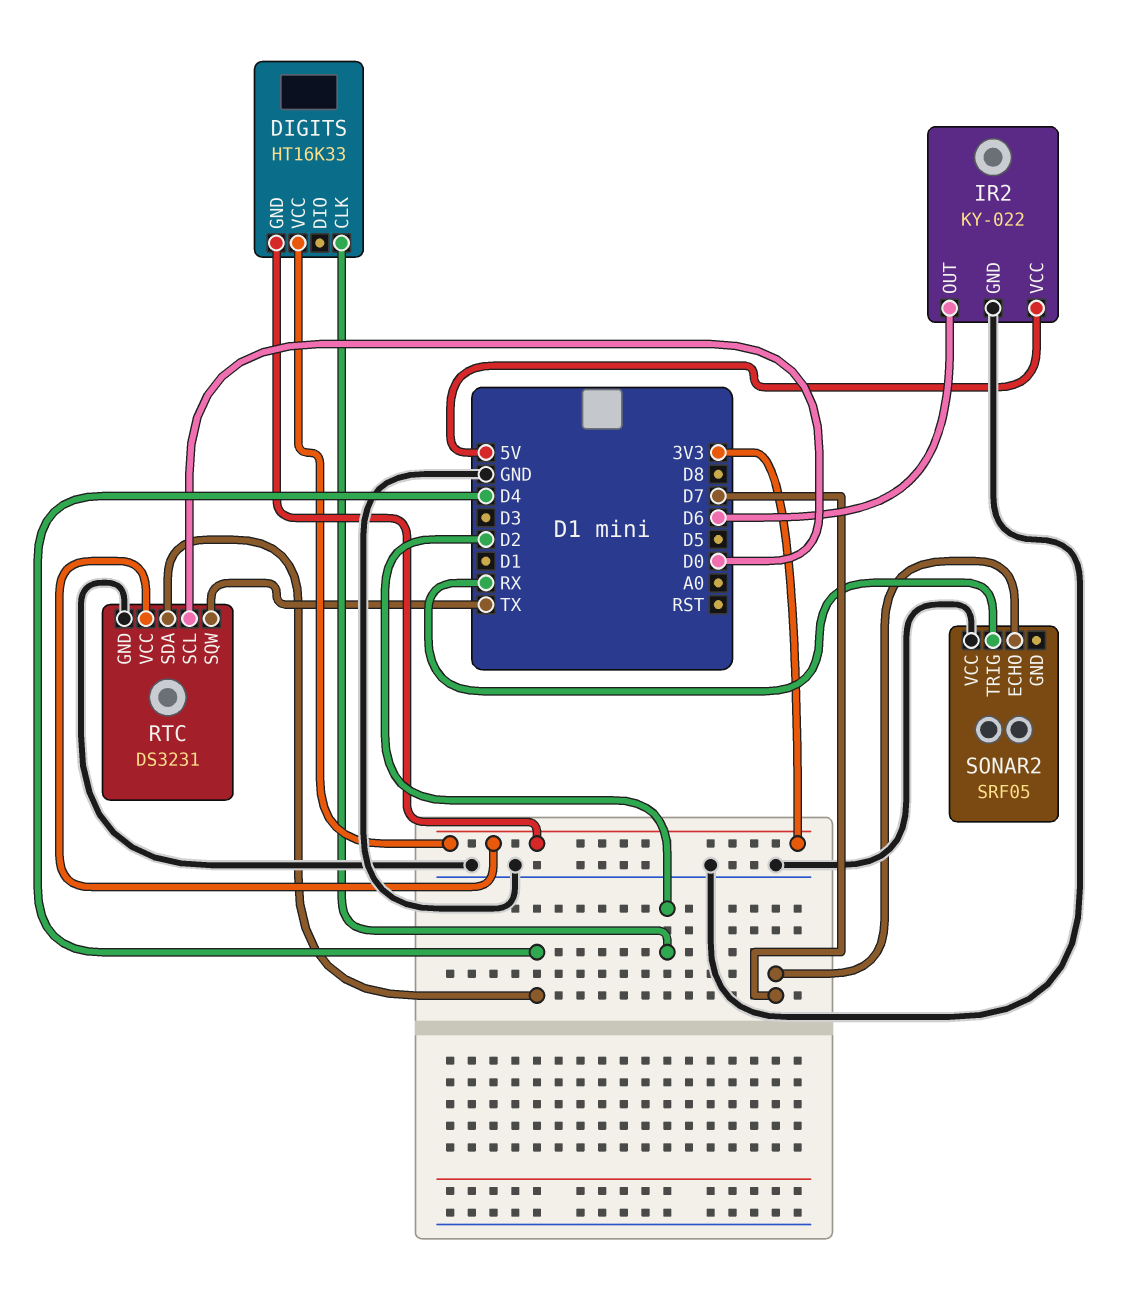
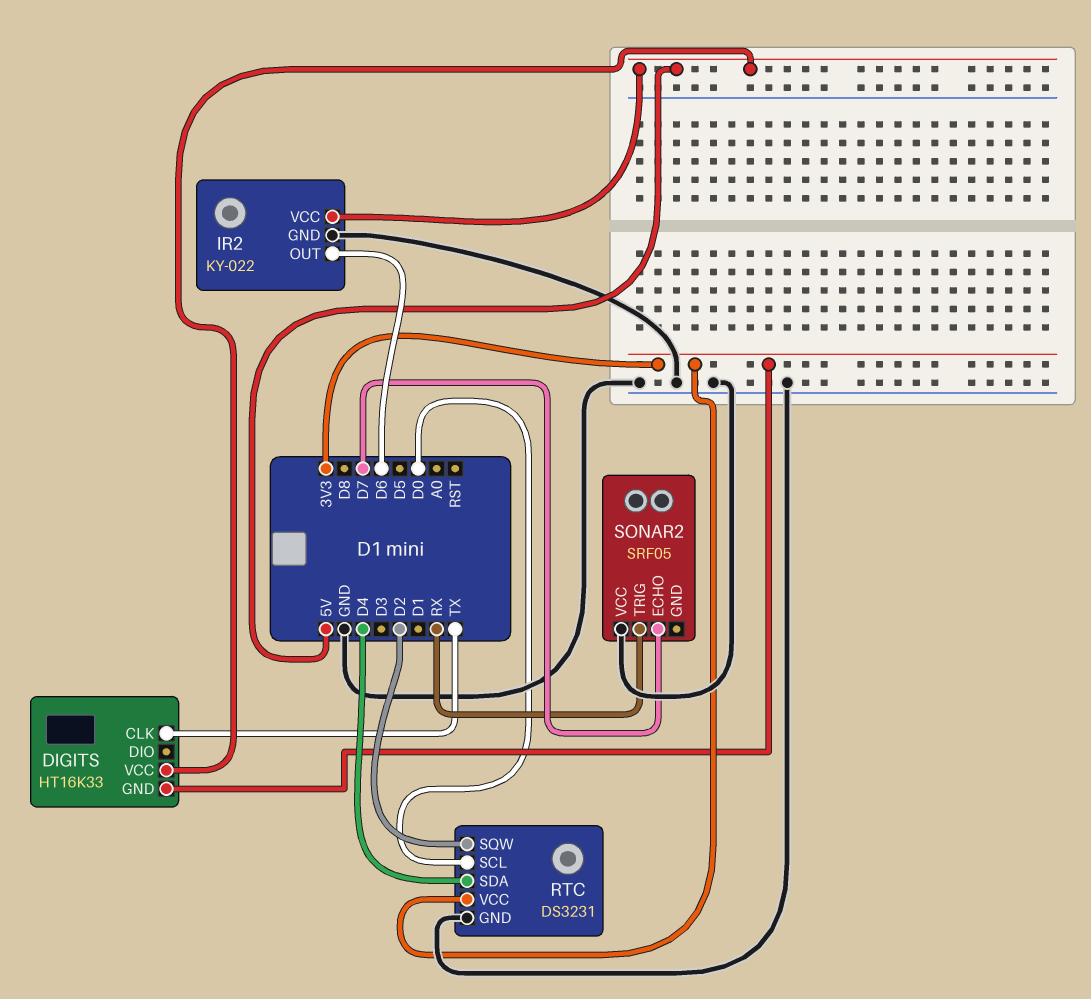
DIGITS pin CLK: D2 -> TX
DIGITS pin VCC: 3V3 -> 5V
RTC pin SQW: TX -> D2

